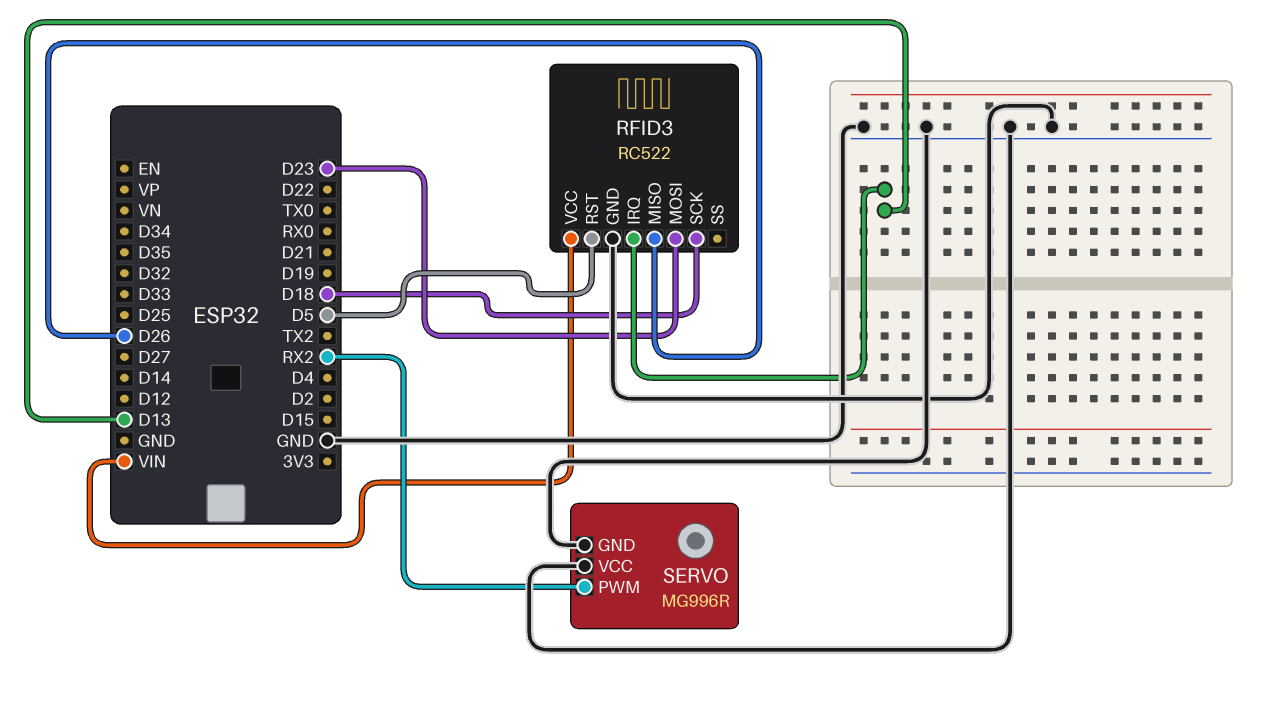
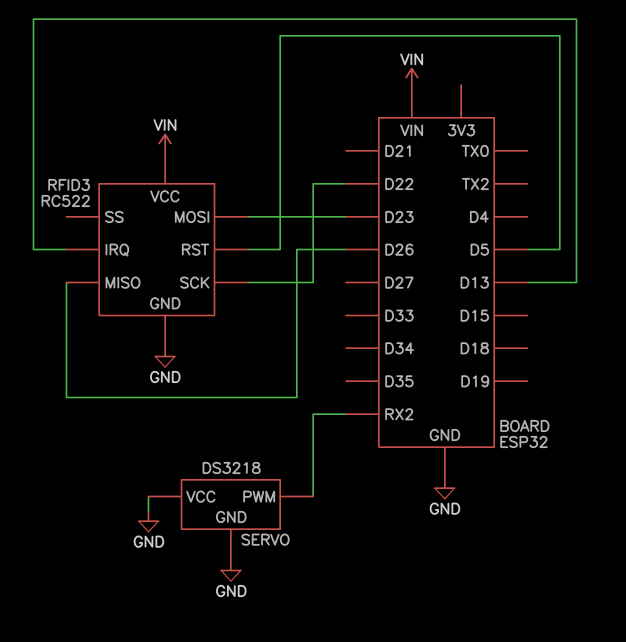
RFID3 pin SCK: D18 -> D22
SERVO: MG996R -> DS3218

